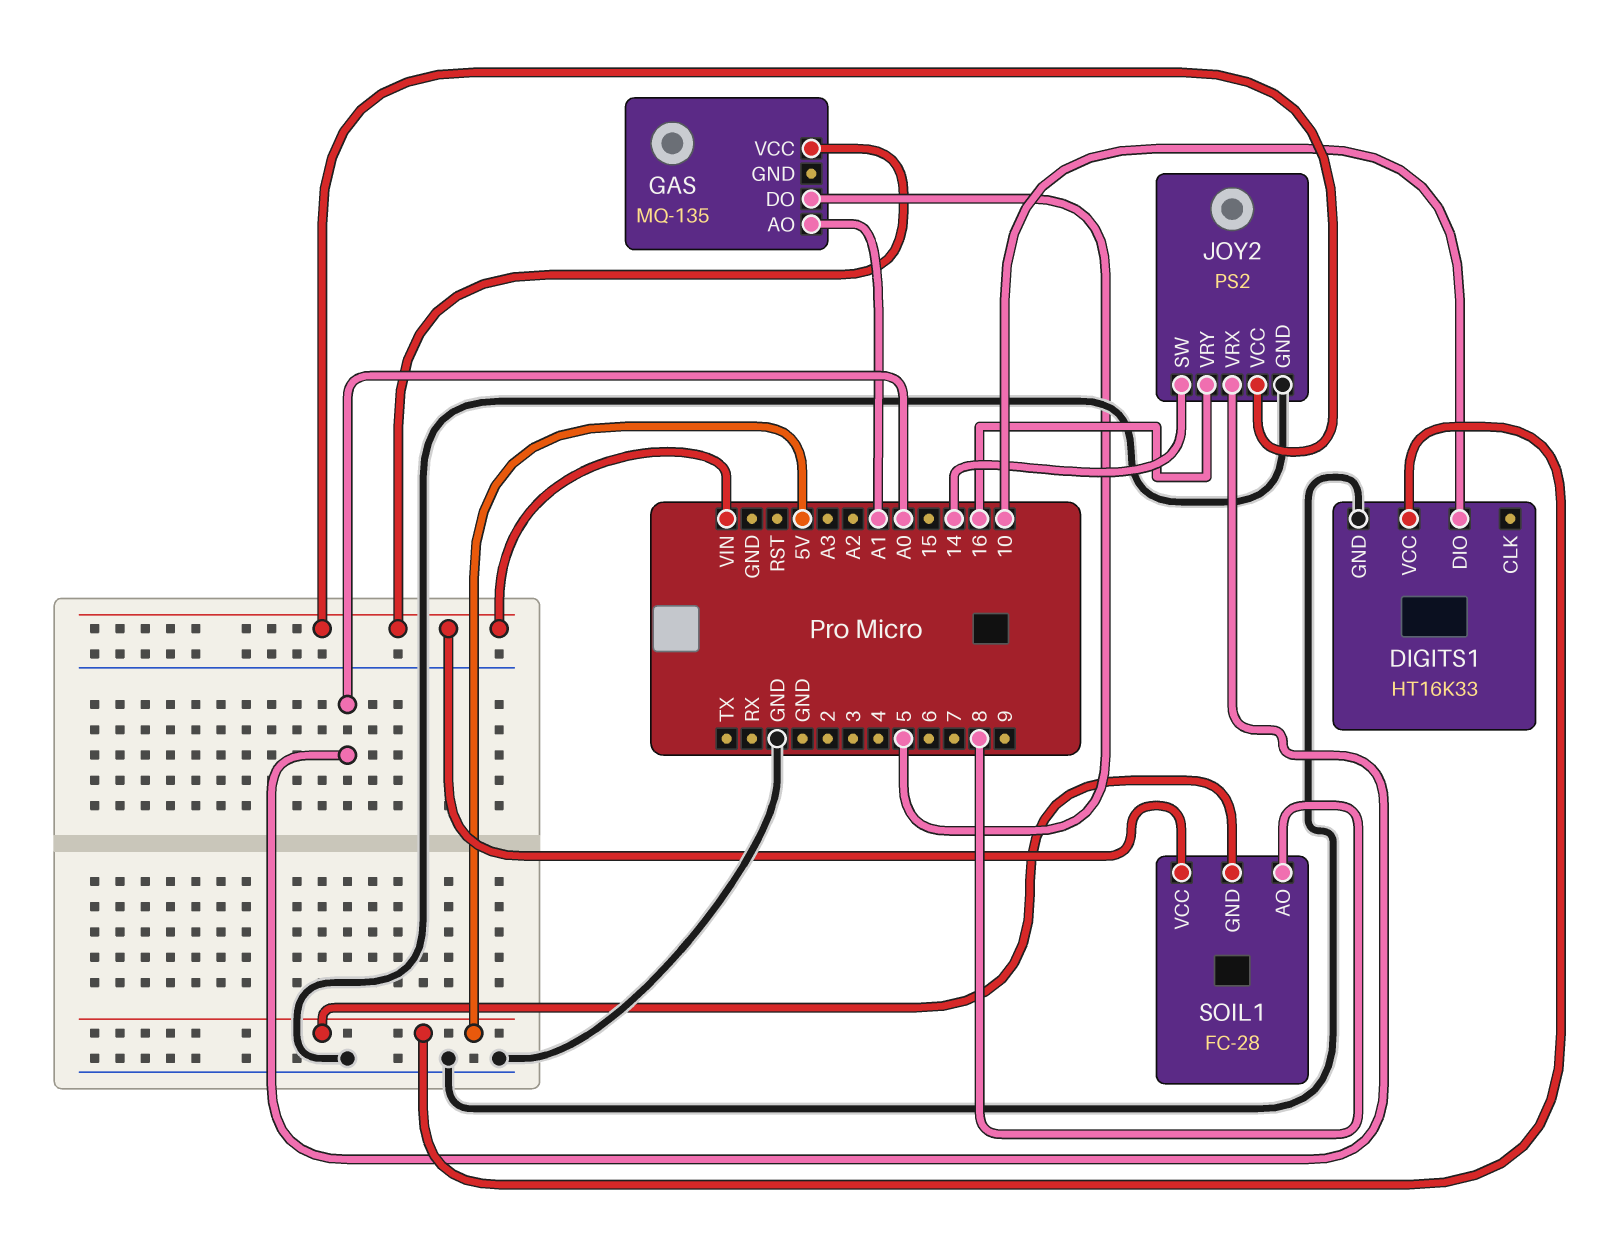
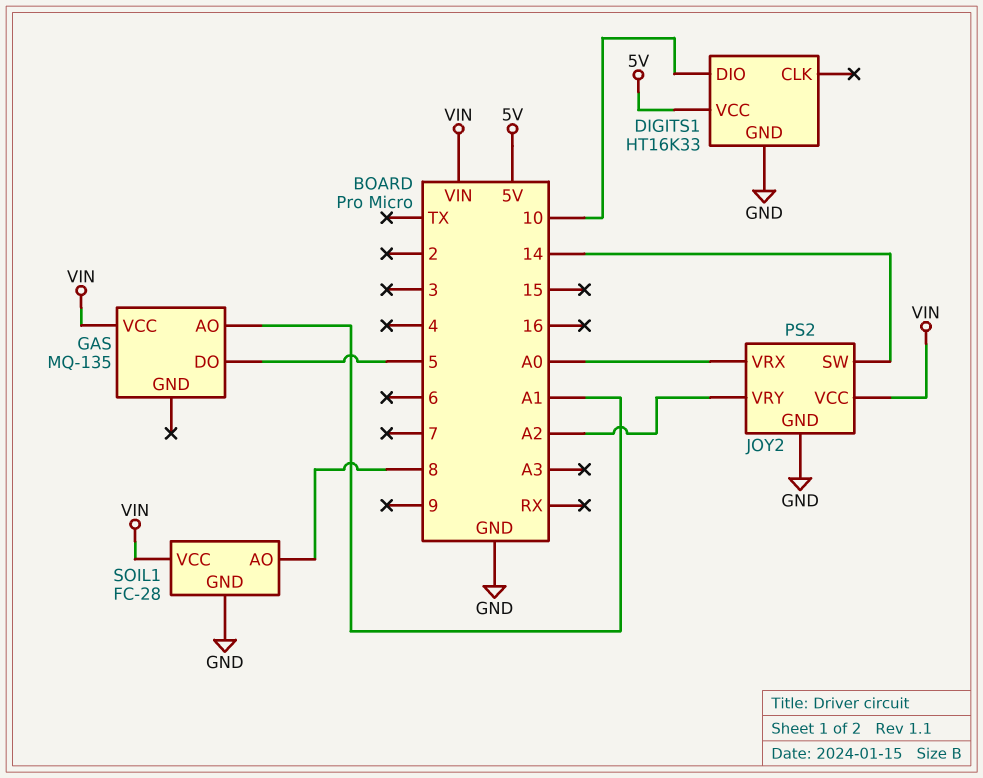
JOY2 pin VRY: 16 -> A2
SOIL1 pin GND: 5V -> GND

